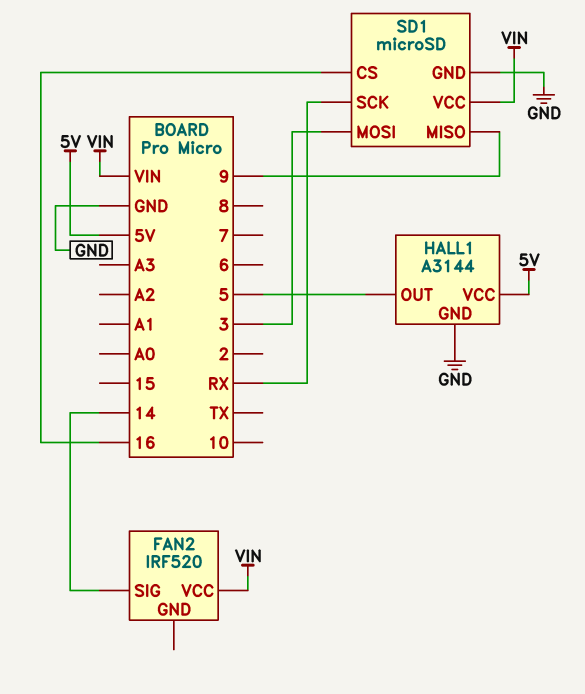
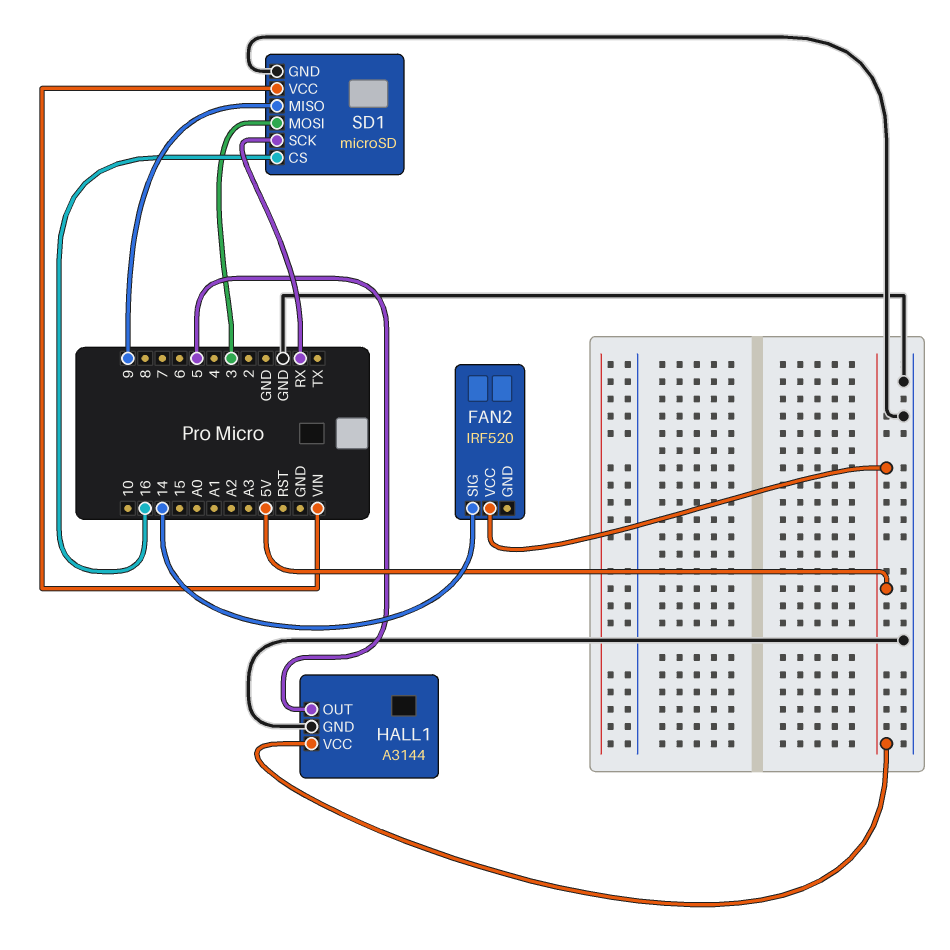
FAN2 pin VCC: VIN -> 5V

